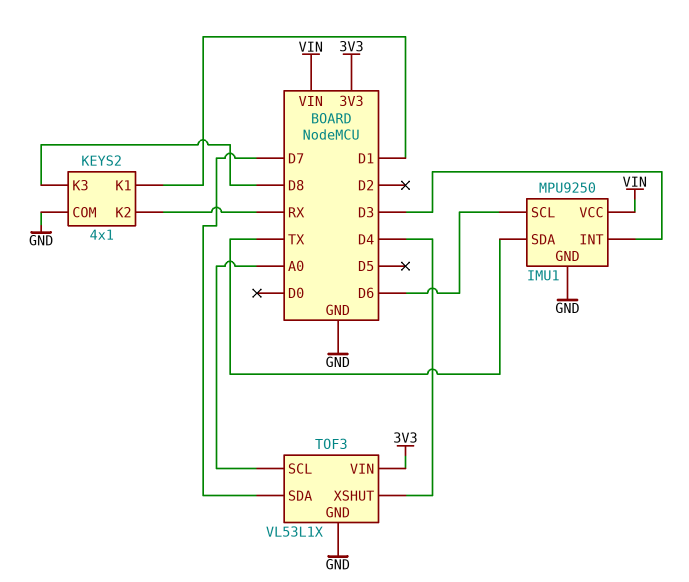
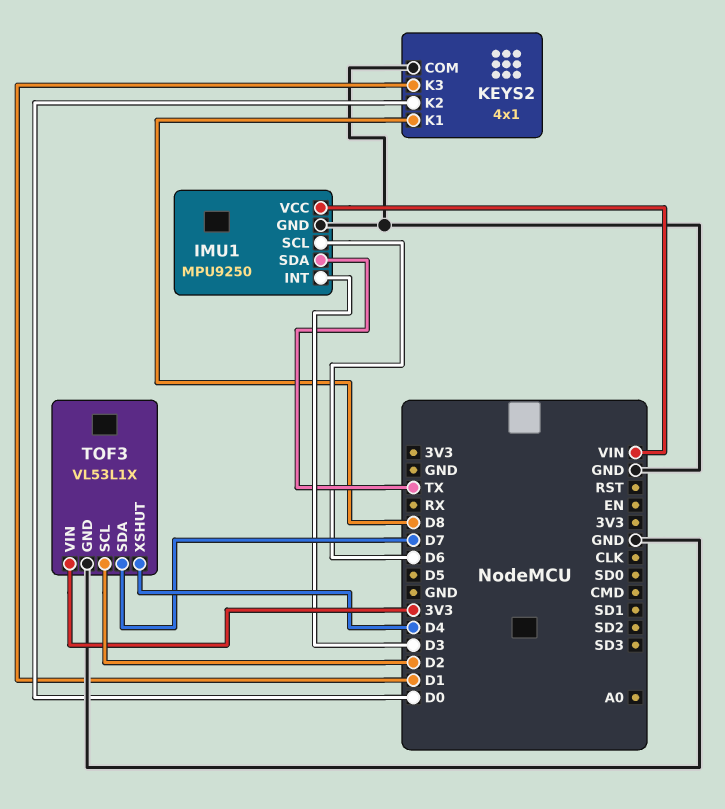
KEYS2 pin K1: D1 -> D8
KEYS2 pin K2: RX -> D0
KEYS2 pin K3: D8 -> D1
TOF3 pin SCL: A0 -> D2

